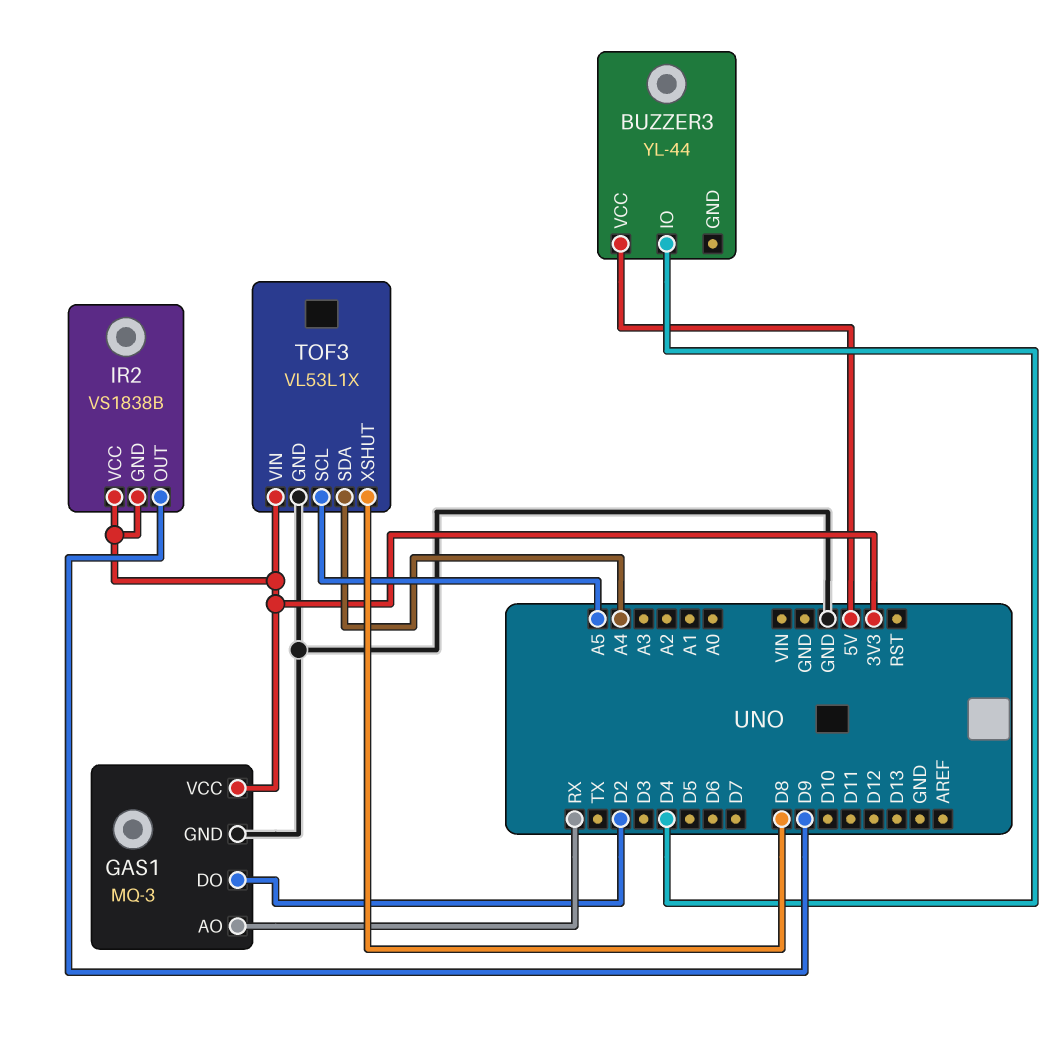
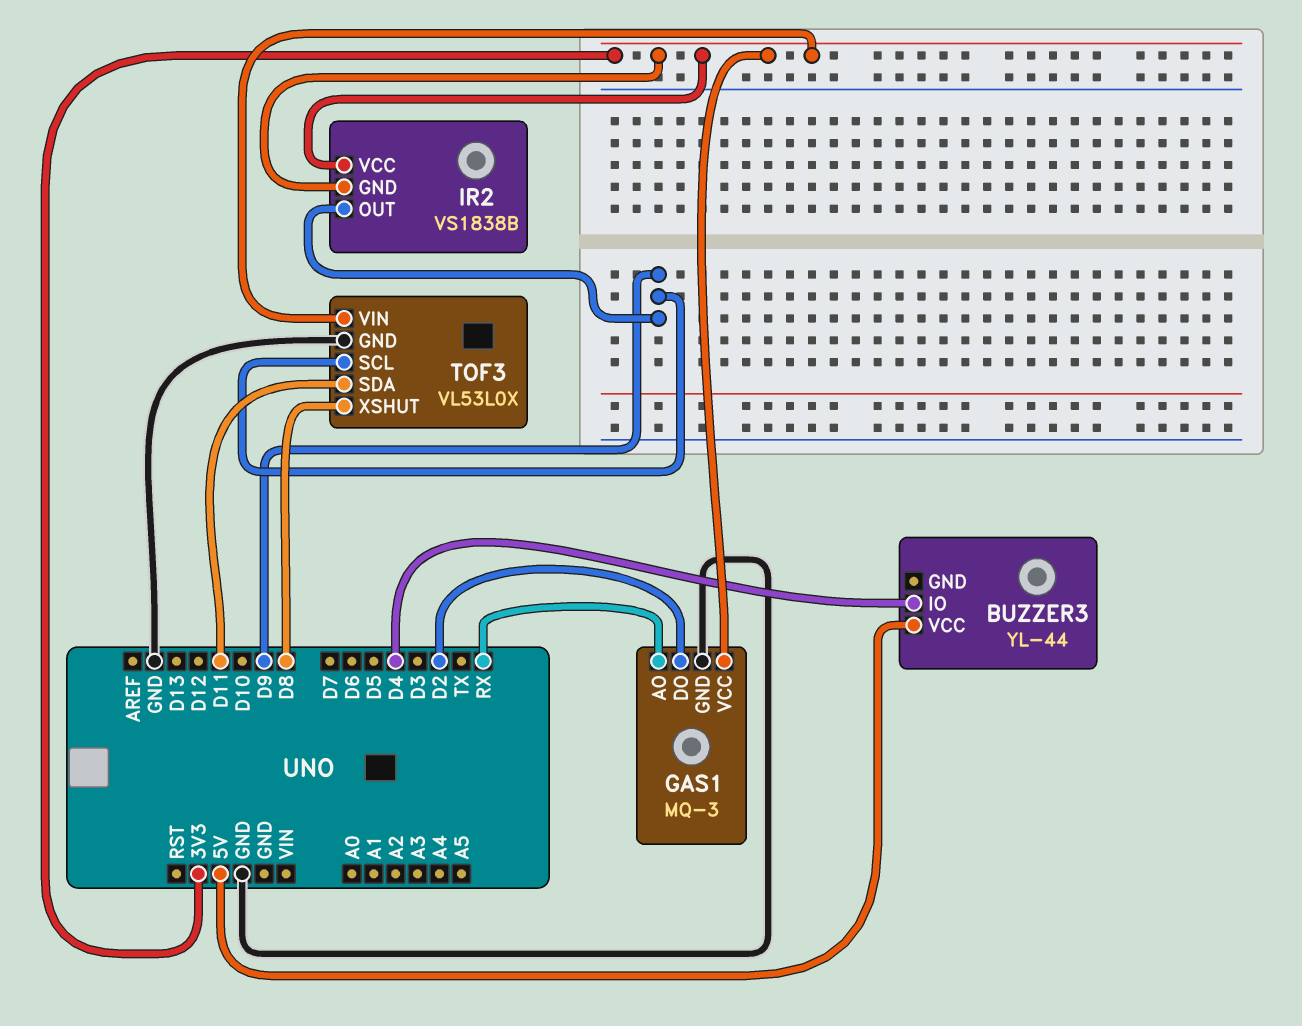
TOF3: VL53L1X -> VL53L0X
TOF3 pin SCL: A5 -> D9
TOF3 pin SDA: A4 -> D11

